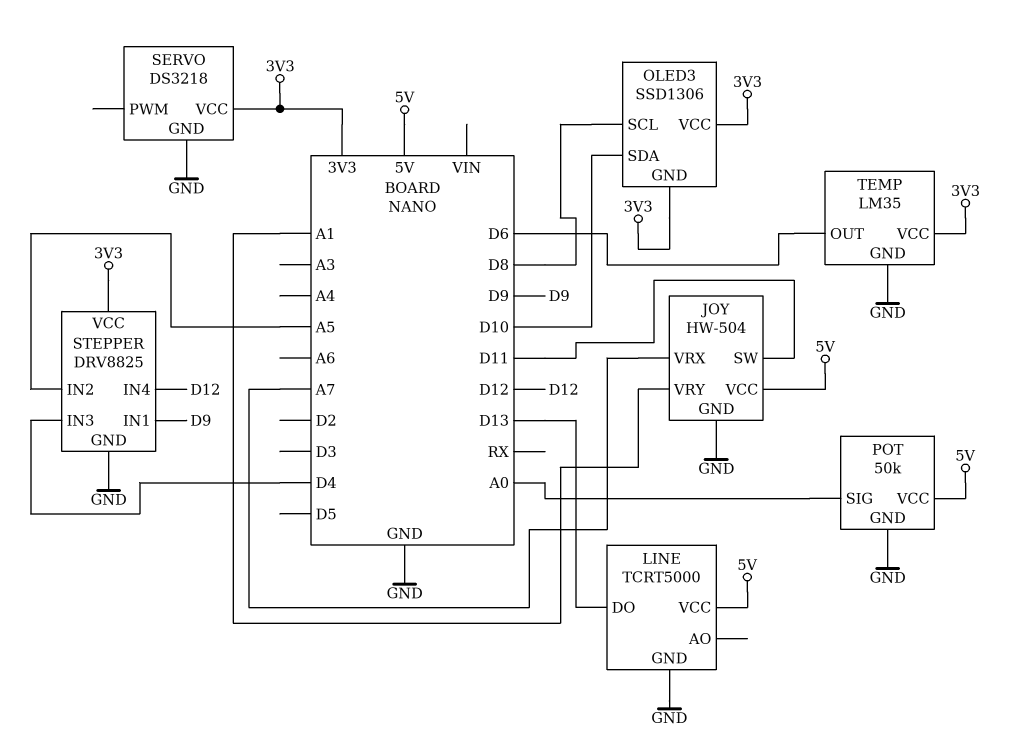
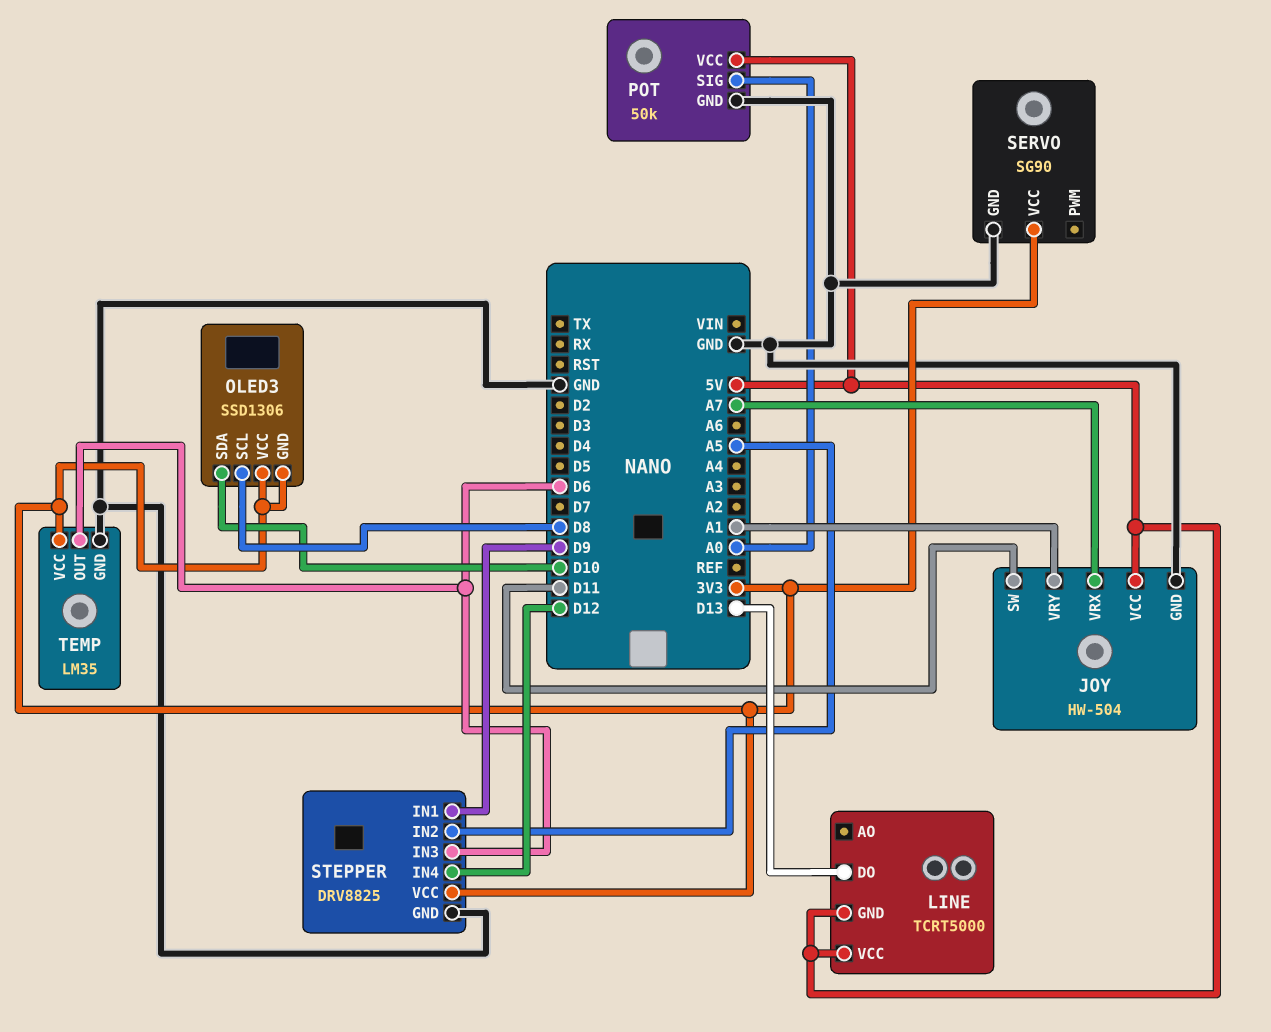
LINE pin GND: GND -> 5V
SERVO: DS3218 -> SG90
STEPPER pin IN3: D4 -> D6

